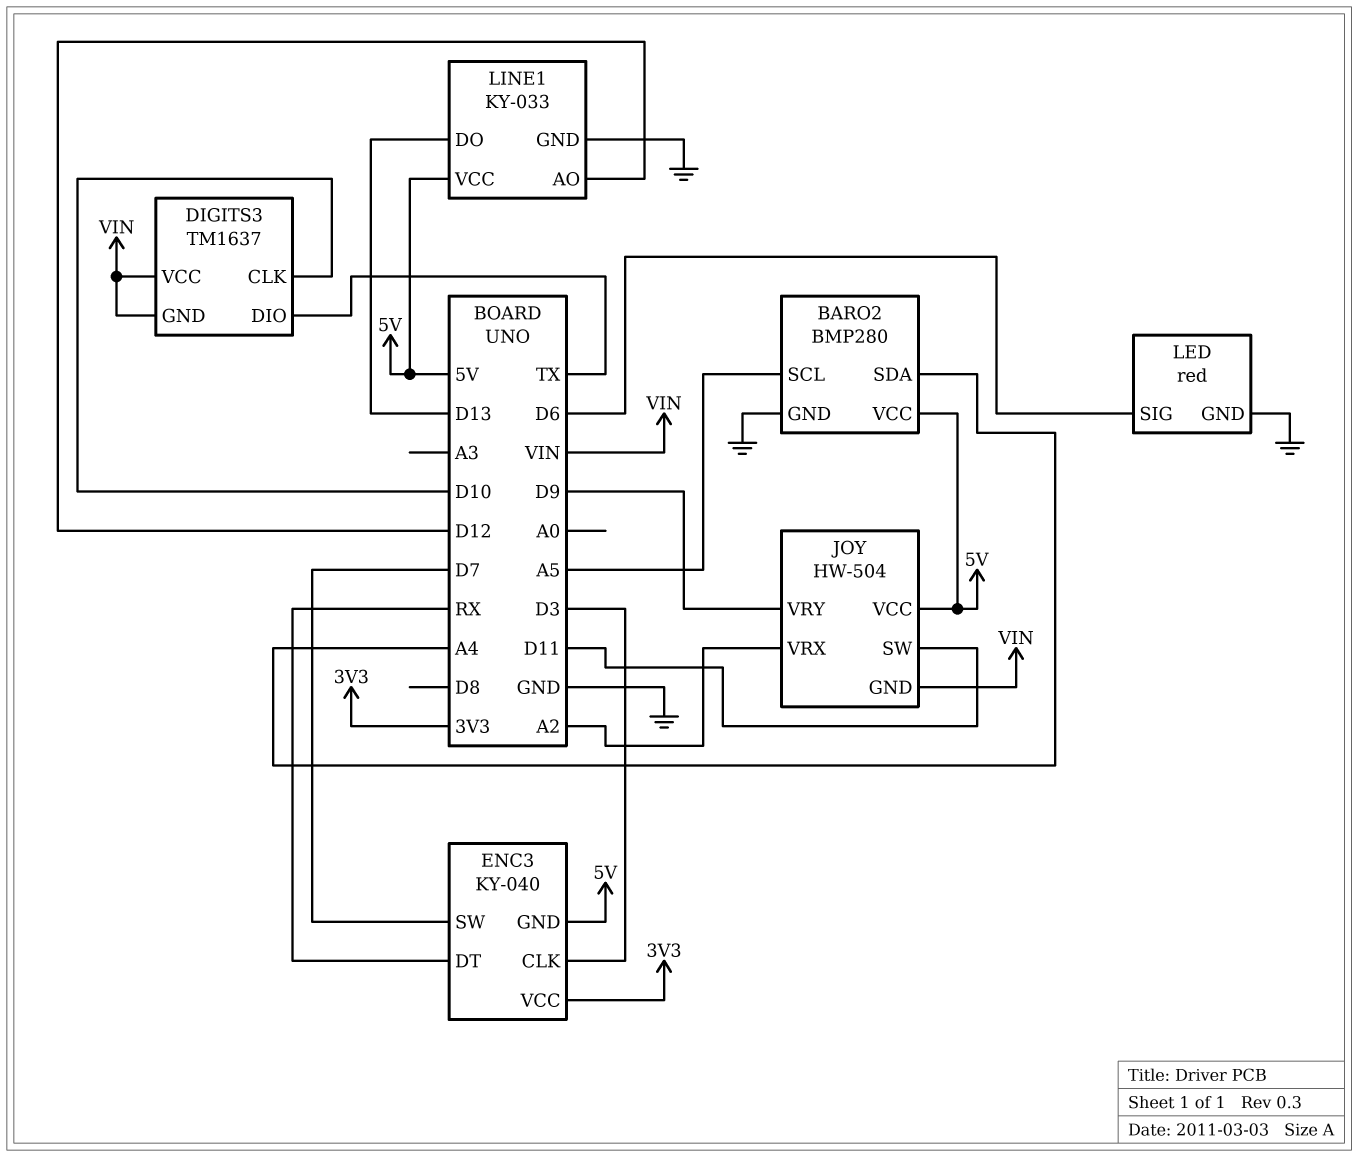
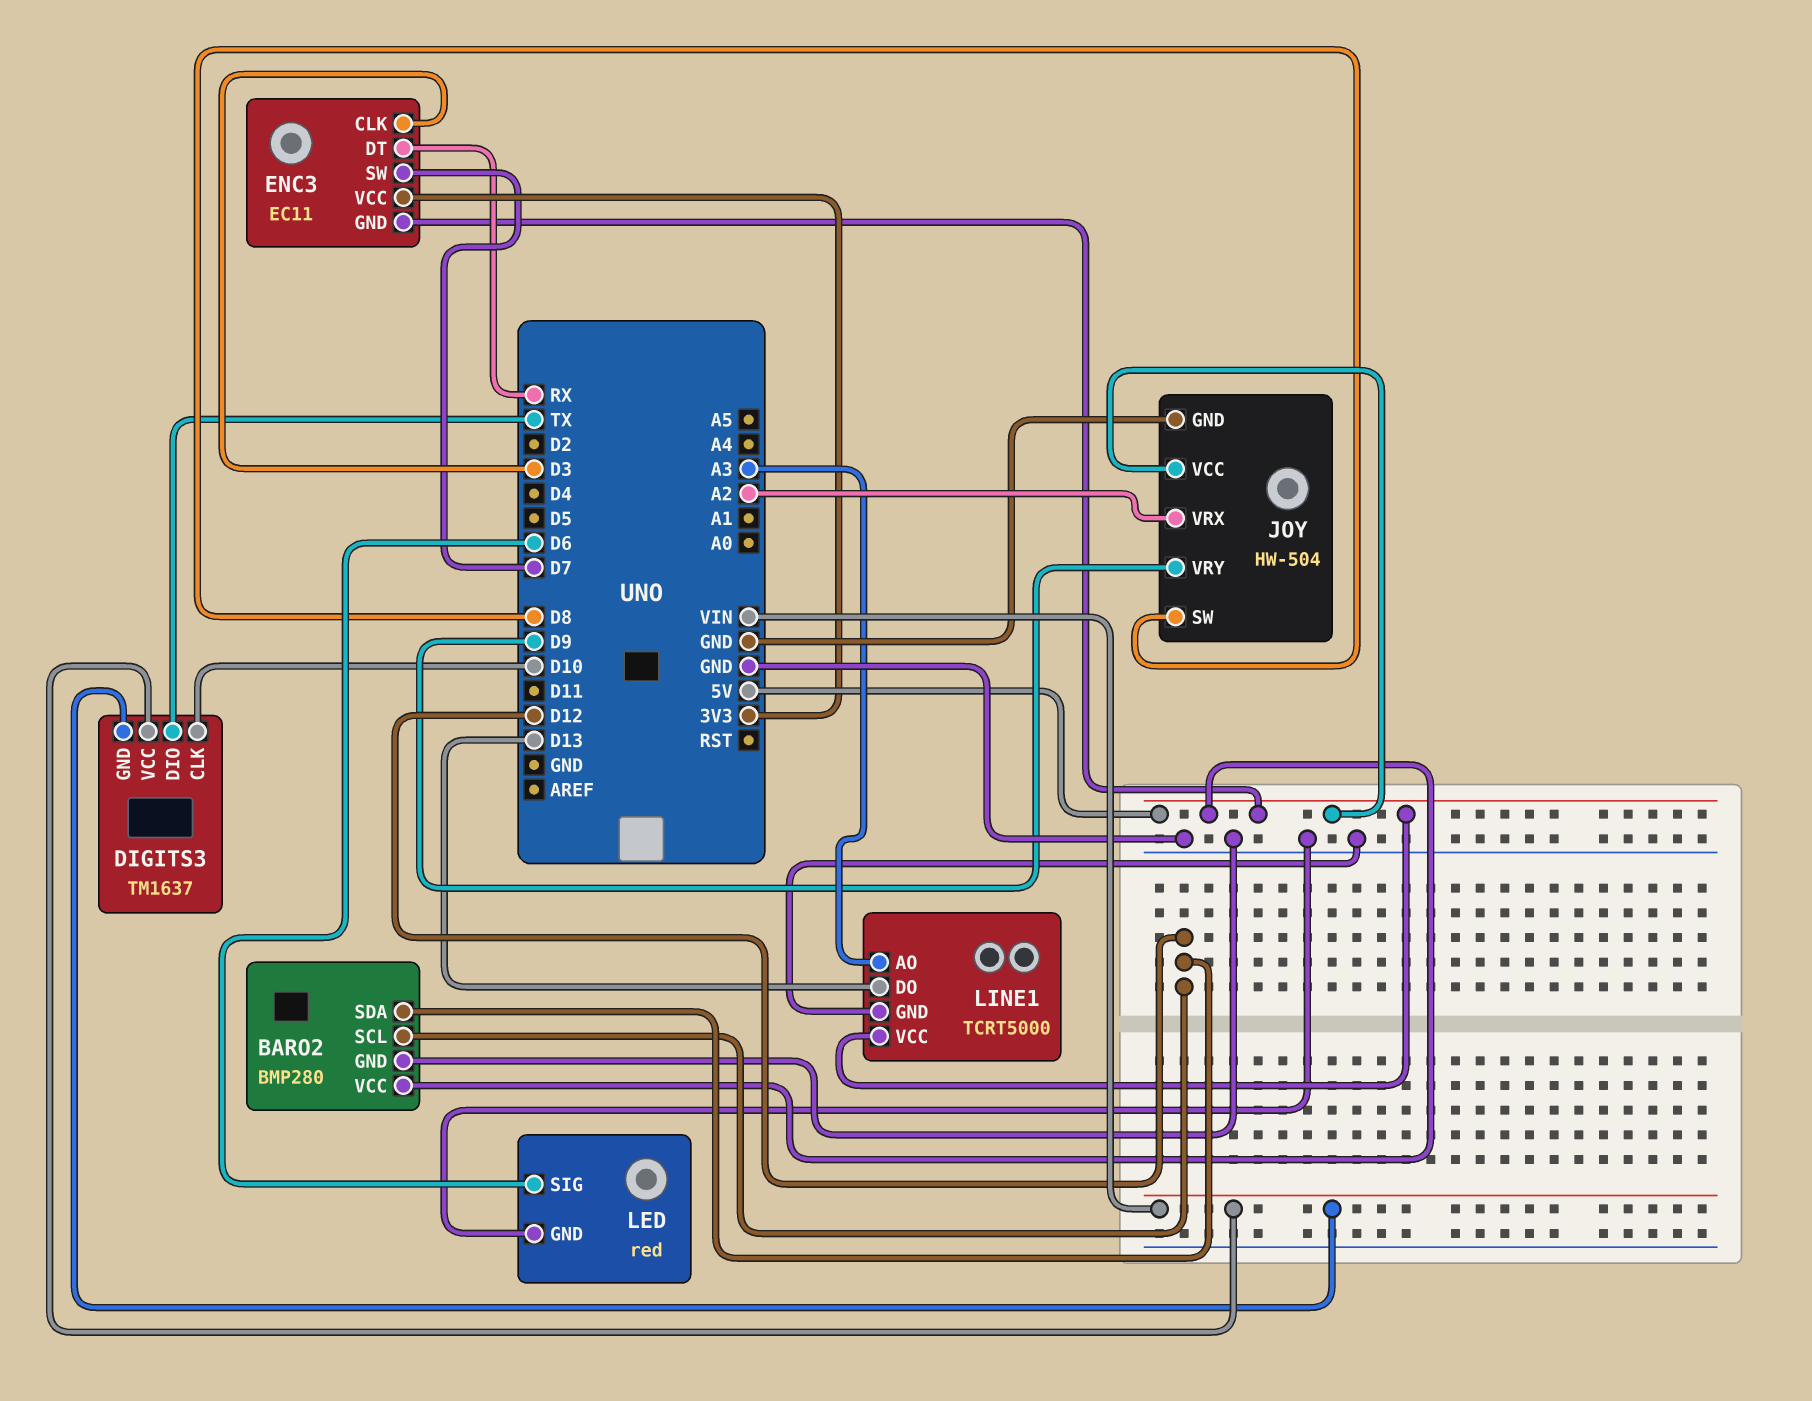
BARO2 pin SCL: A5 -> D12
BARO2 pin SDA: A4 -> D12
ENC3: KY-040 -> EC11
JOY pin GND: VIN -> GND
JOY pin SW: D11 -> D8
LINE1: KY-033 -> TCRT5000
LINE1 pin AO: D12 -> A3

